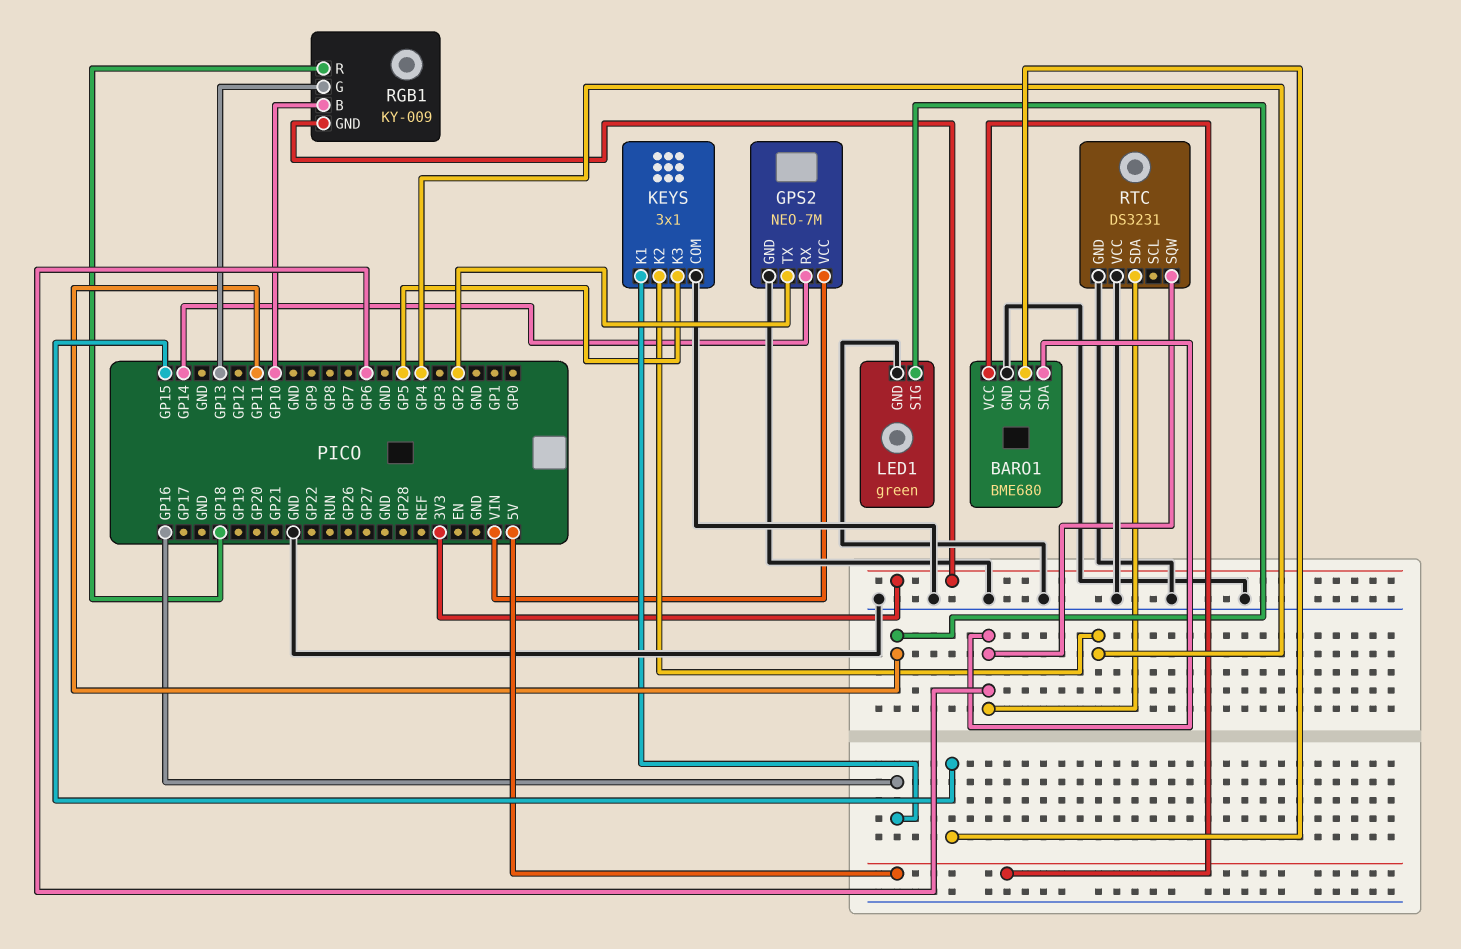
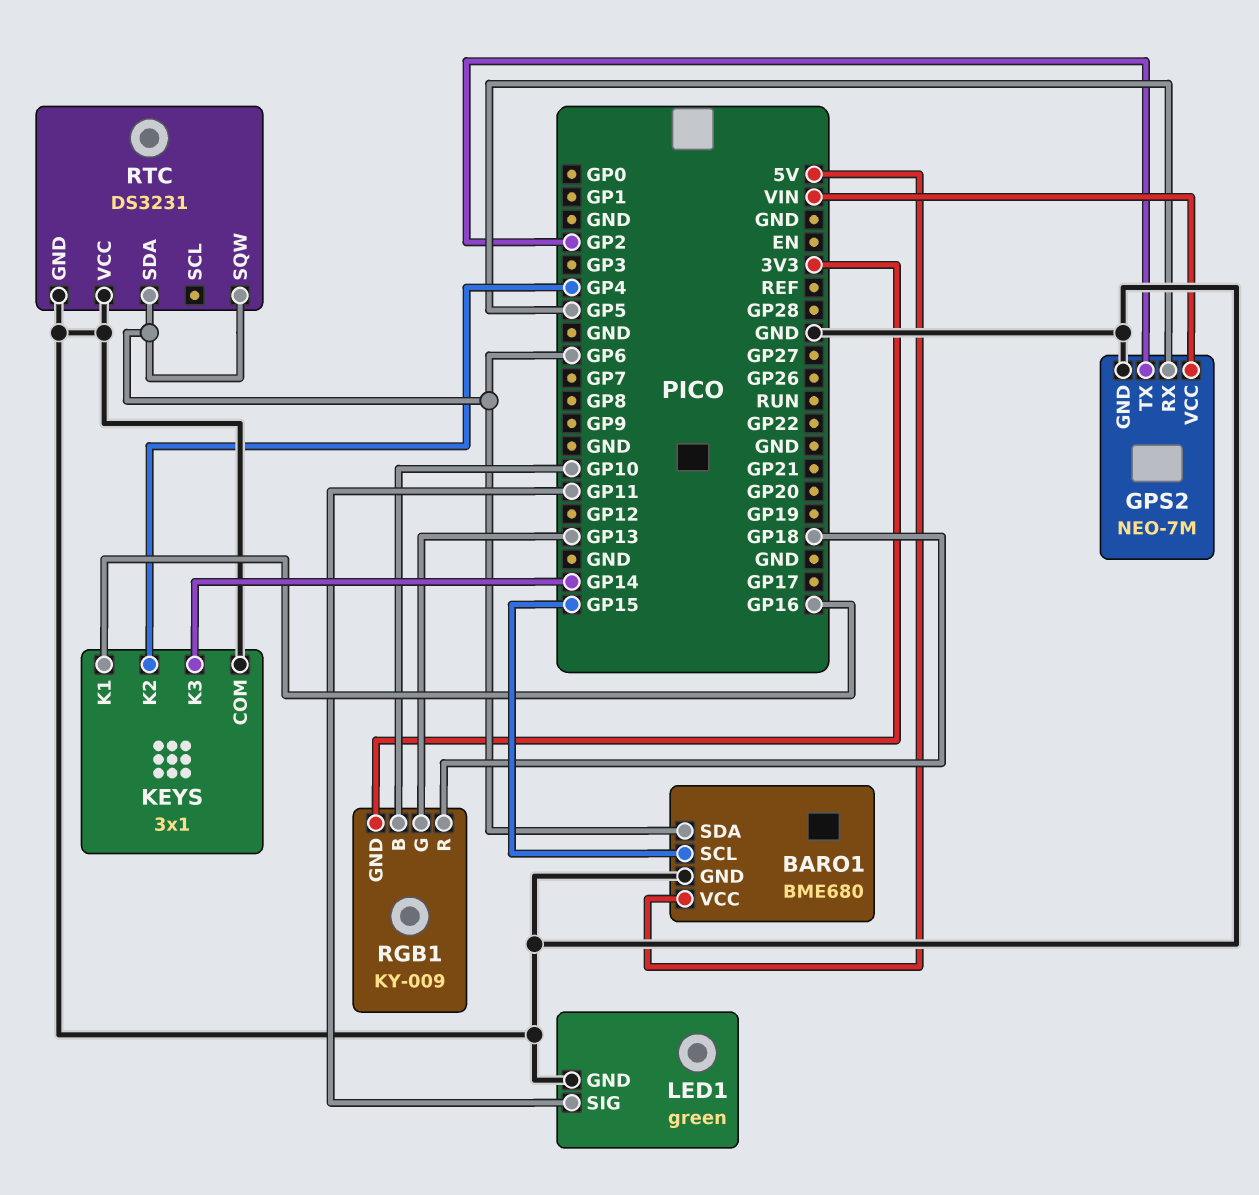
GPS2 pin RX: GP14 -> GP5
KEYS pin K3: GP5 -> GP14

